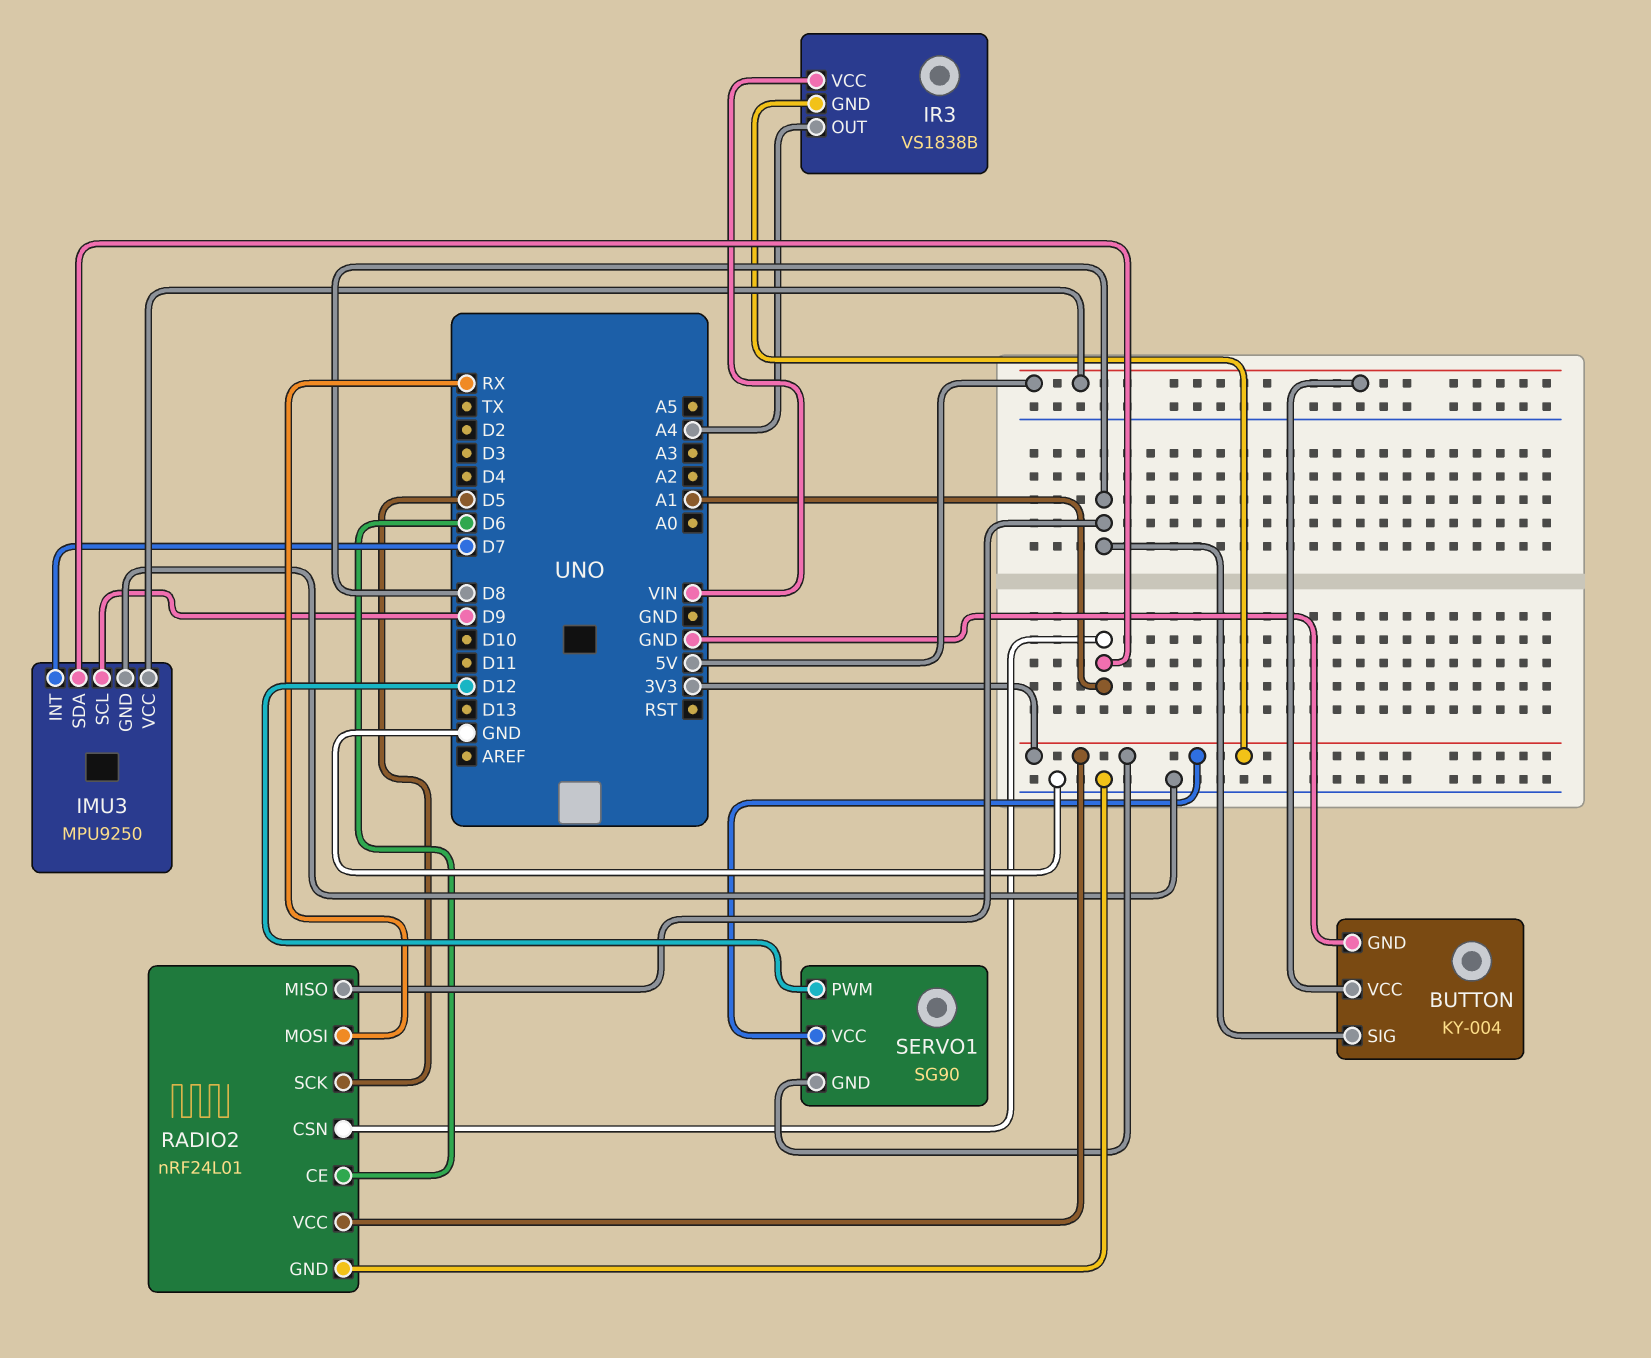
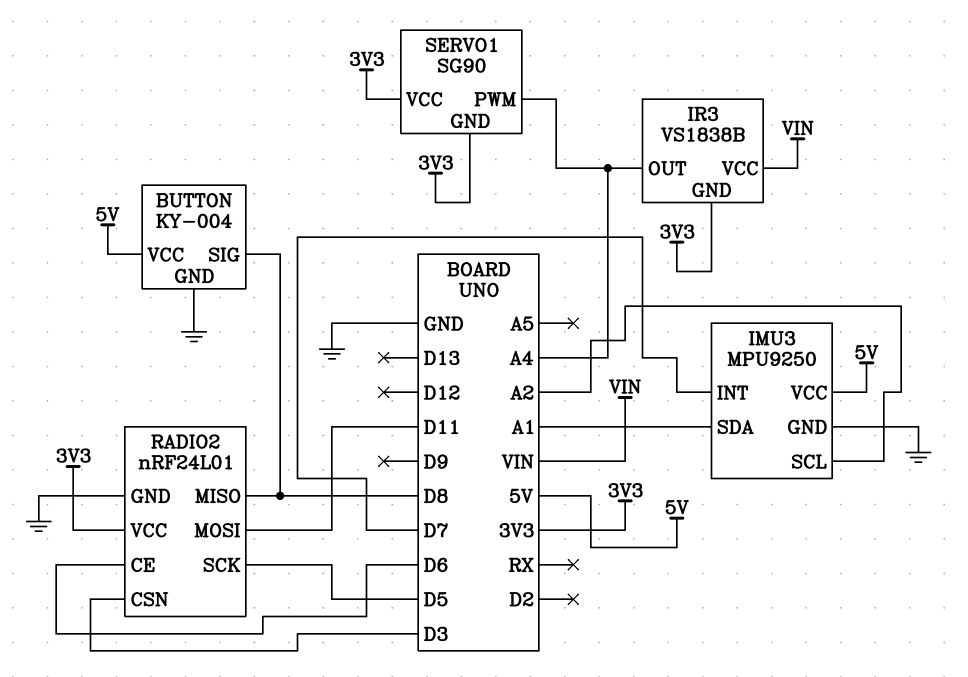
IMU3 pin SCL: D9 -> A2
RADIO2 pin CSN: A1 -> D3
RADIO2 pin MOSI: RX -> D11
SERVO1 pin PWM: D12 -> A4

